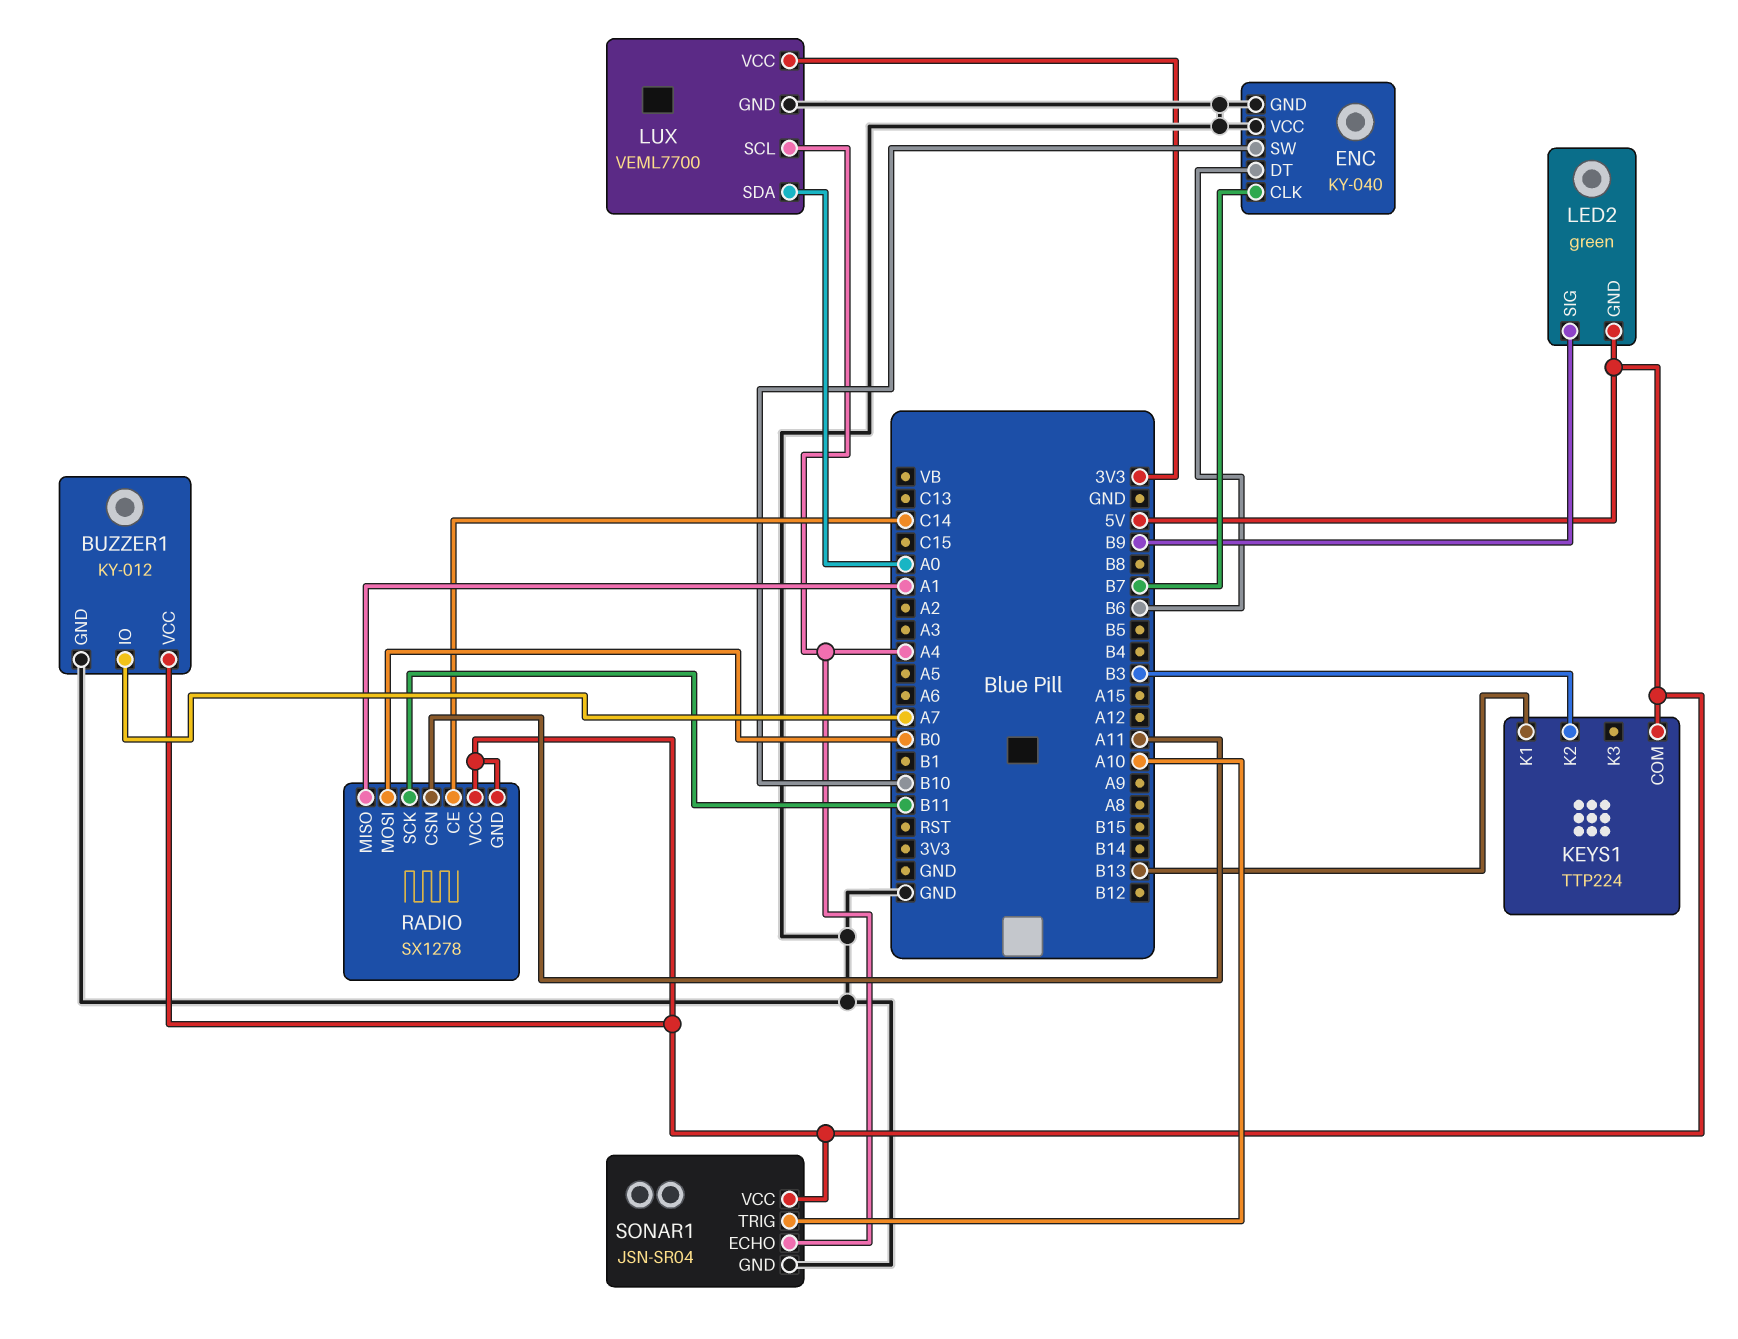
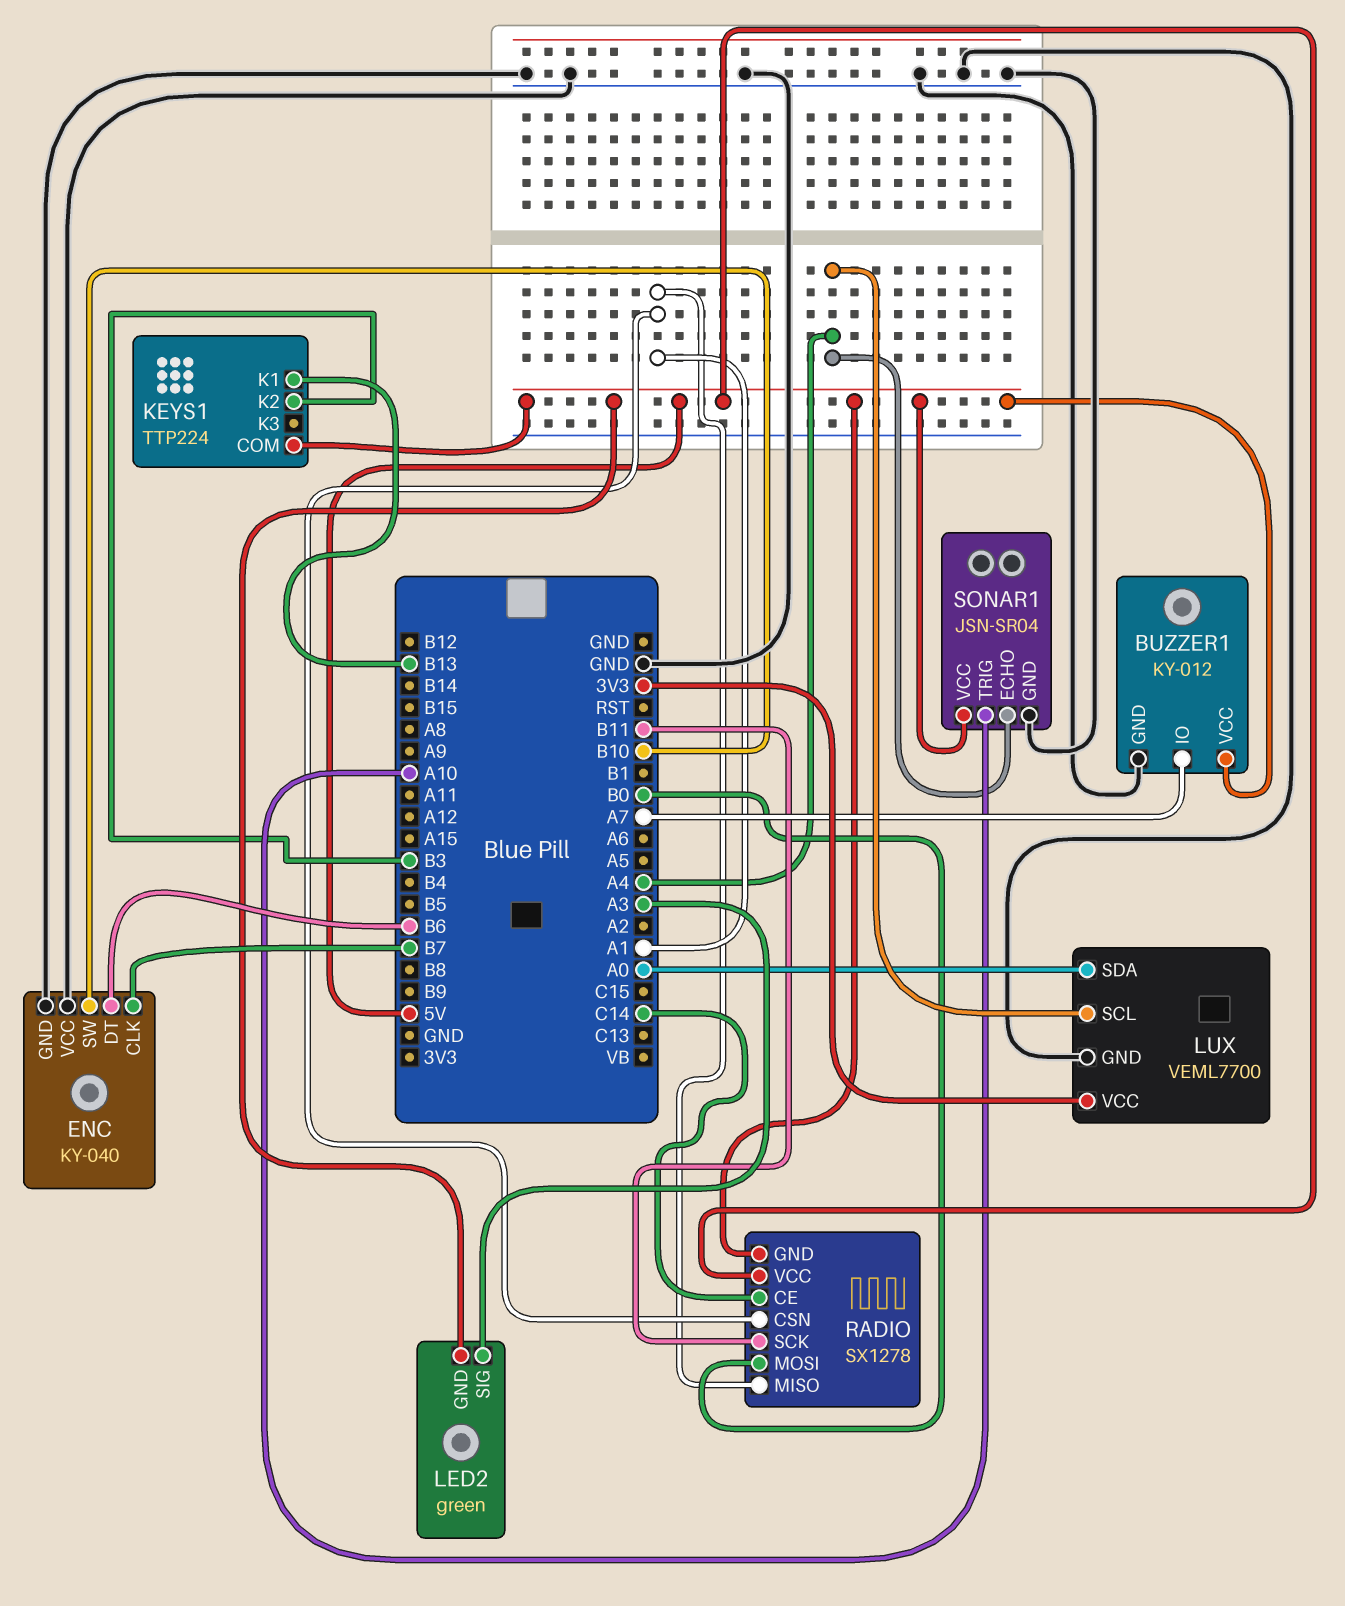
LED2 pin SIG: B9 -> A3
RADIO pin CSN: A11 -> A1

